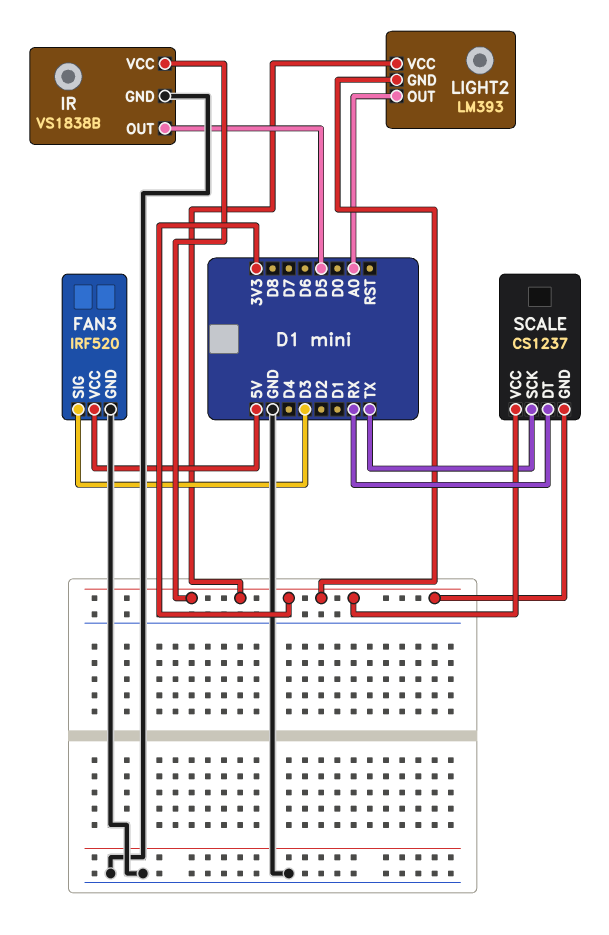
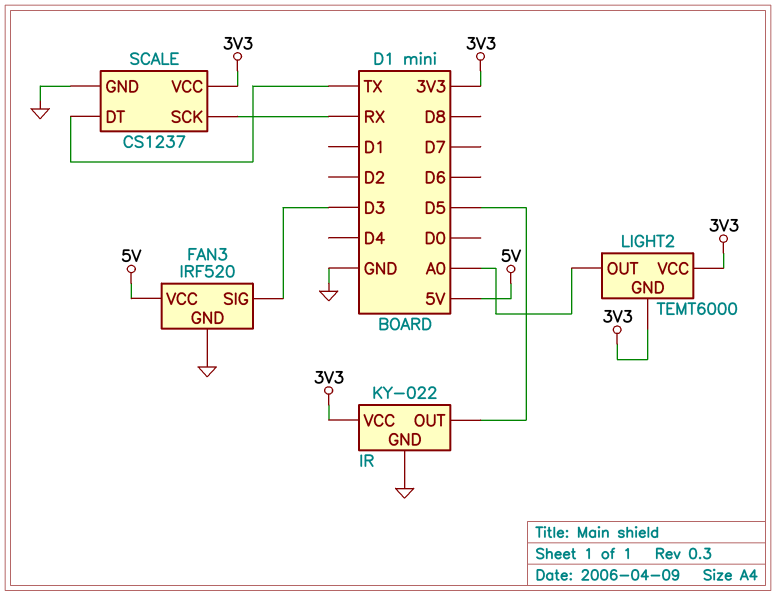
IR: VS1838B -> KY-022
LIGHT2: LM393 -> TEMT6000
SCALE pin DT: RX -> TX
SCALE pin GND: 3V3 -> GND
SCALE pin SCK: TX -> RX

